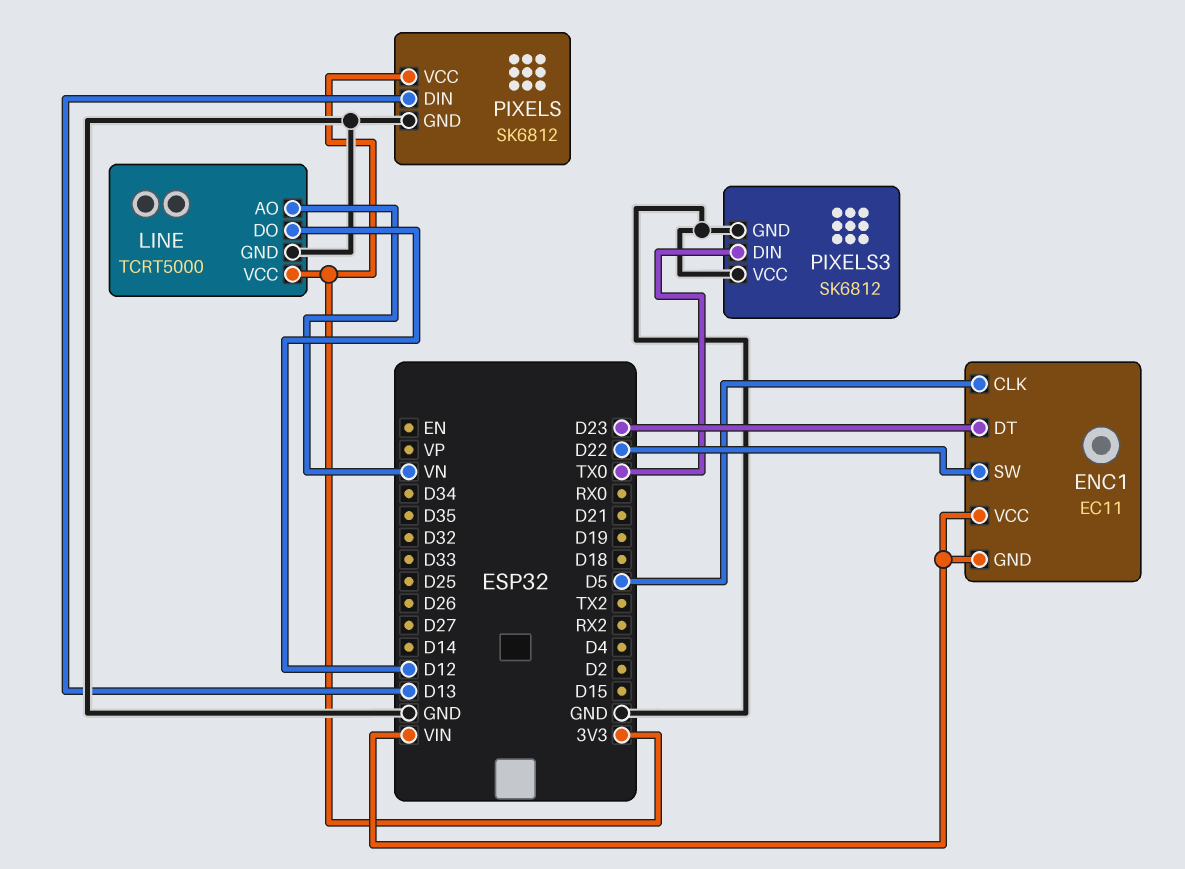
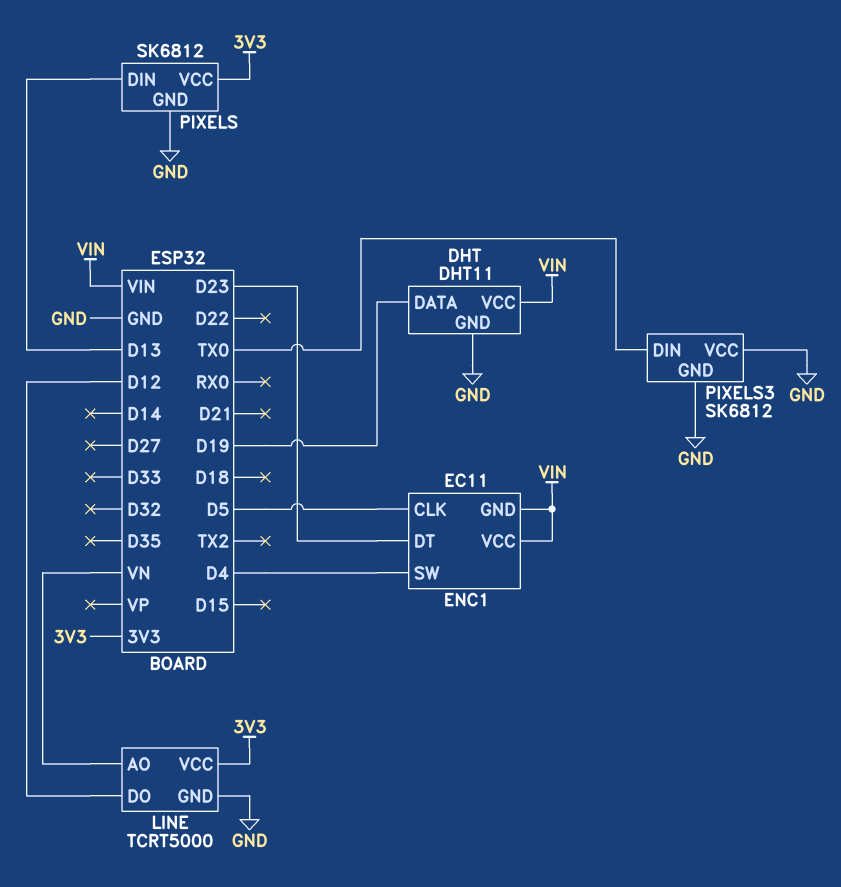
DHT: none -> DHT11
DHT pin DATA: none -> D19
DHT pin GND: none -> GND
DHT pin VCC: none -> VIN
ENC1 pin SW: D22 -> D4

